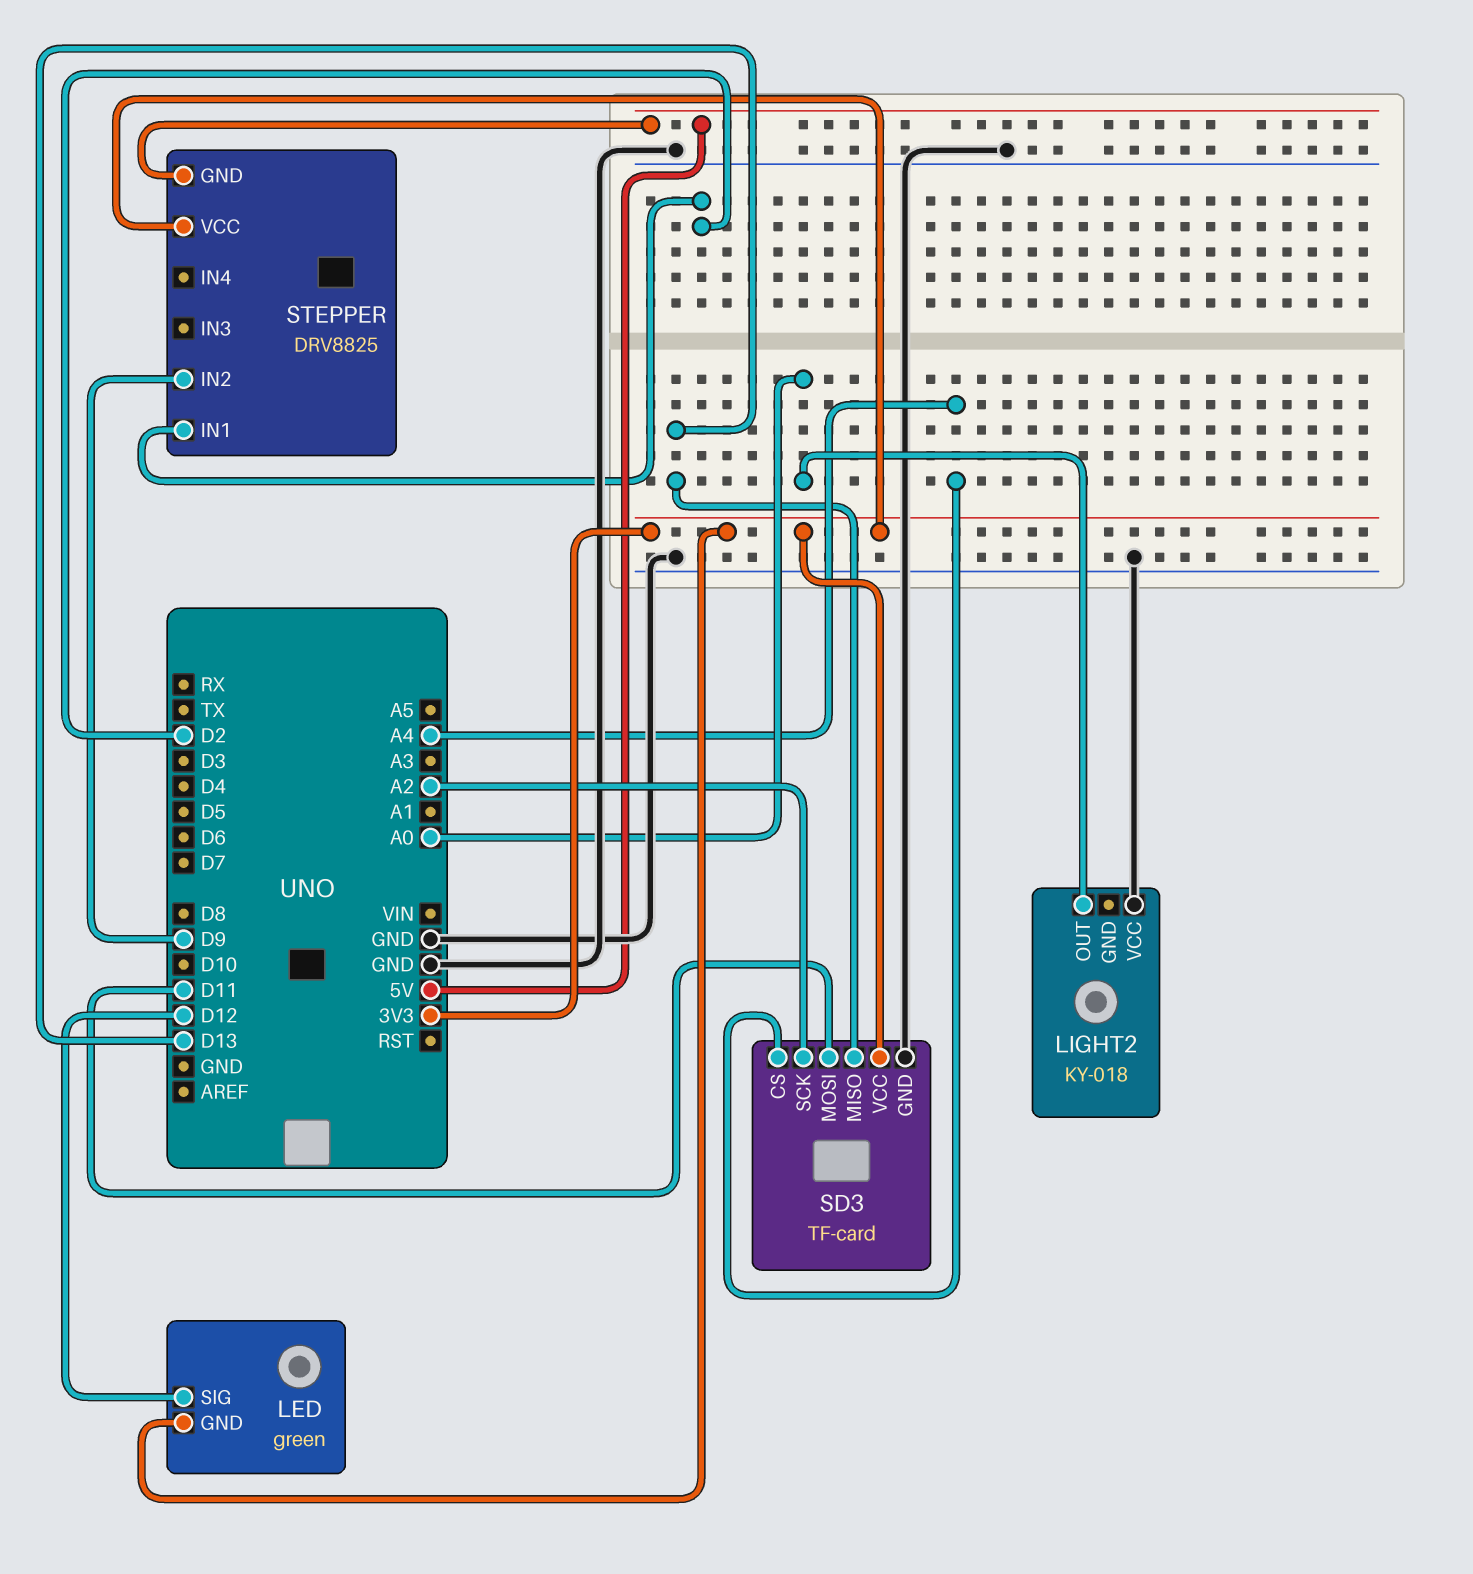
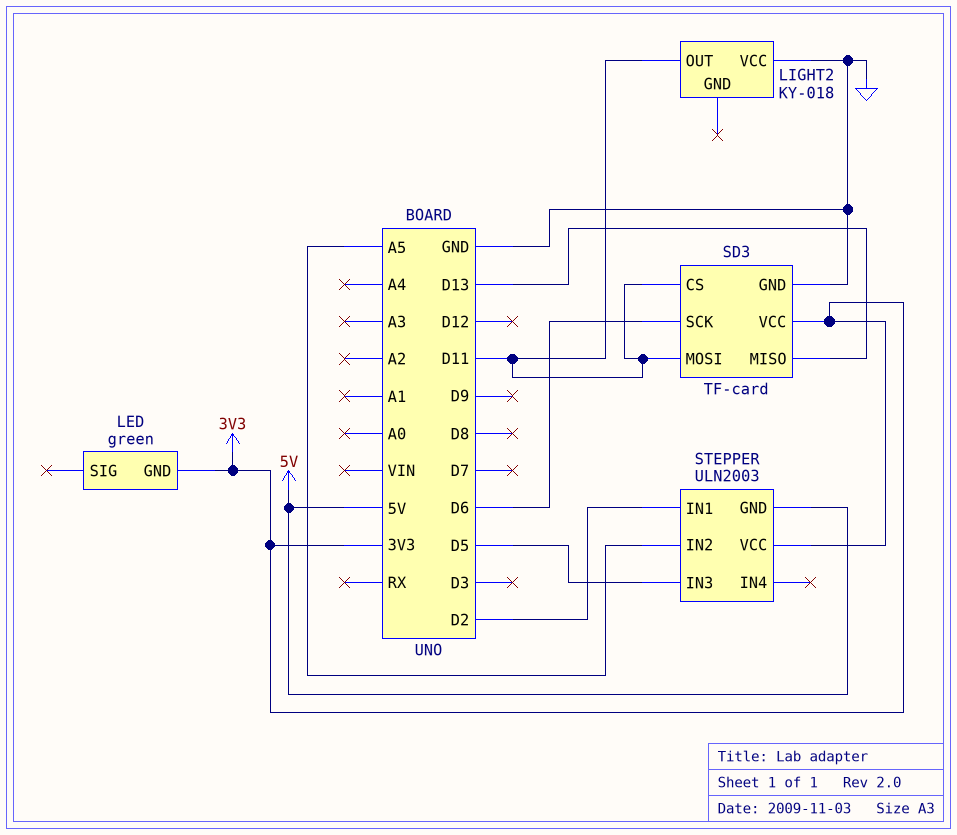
LED pin SIG: D12 -> none
LIGHT2 pin OUT: A0 -> D11
SD3 pin CS: A4 -> D11
SD3 pin SCK: A2 -> D6
STEPPER: DRV8825 -> ULN2003
STEPPER pin IN2: D9 -> A5
STEPPER pin IN3: none -> D5

